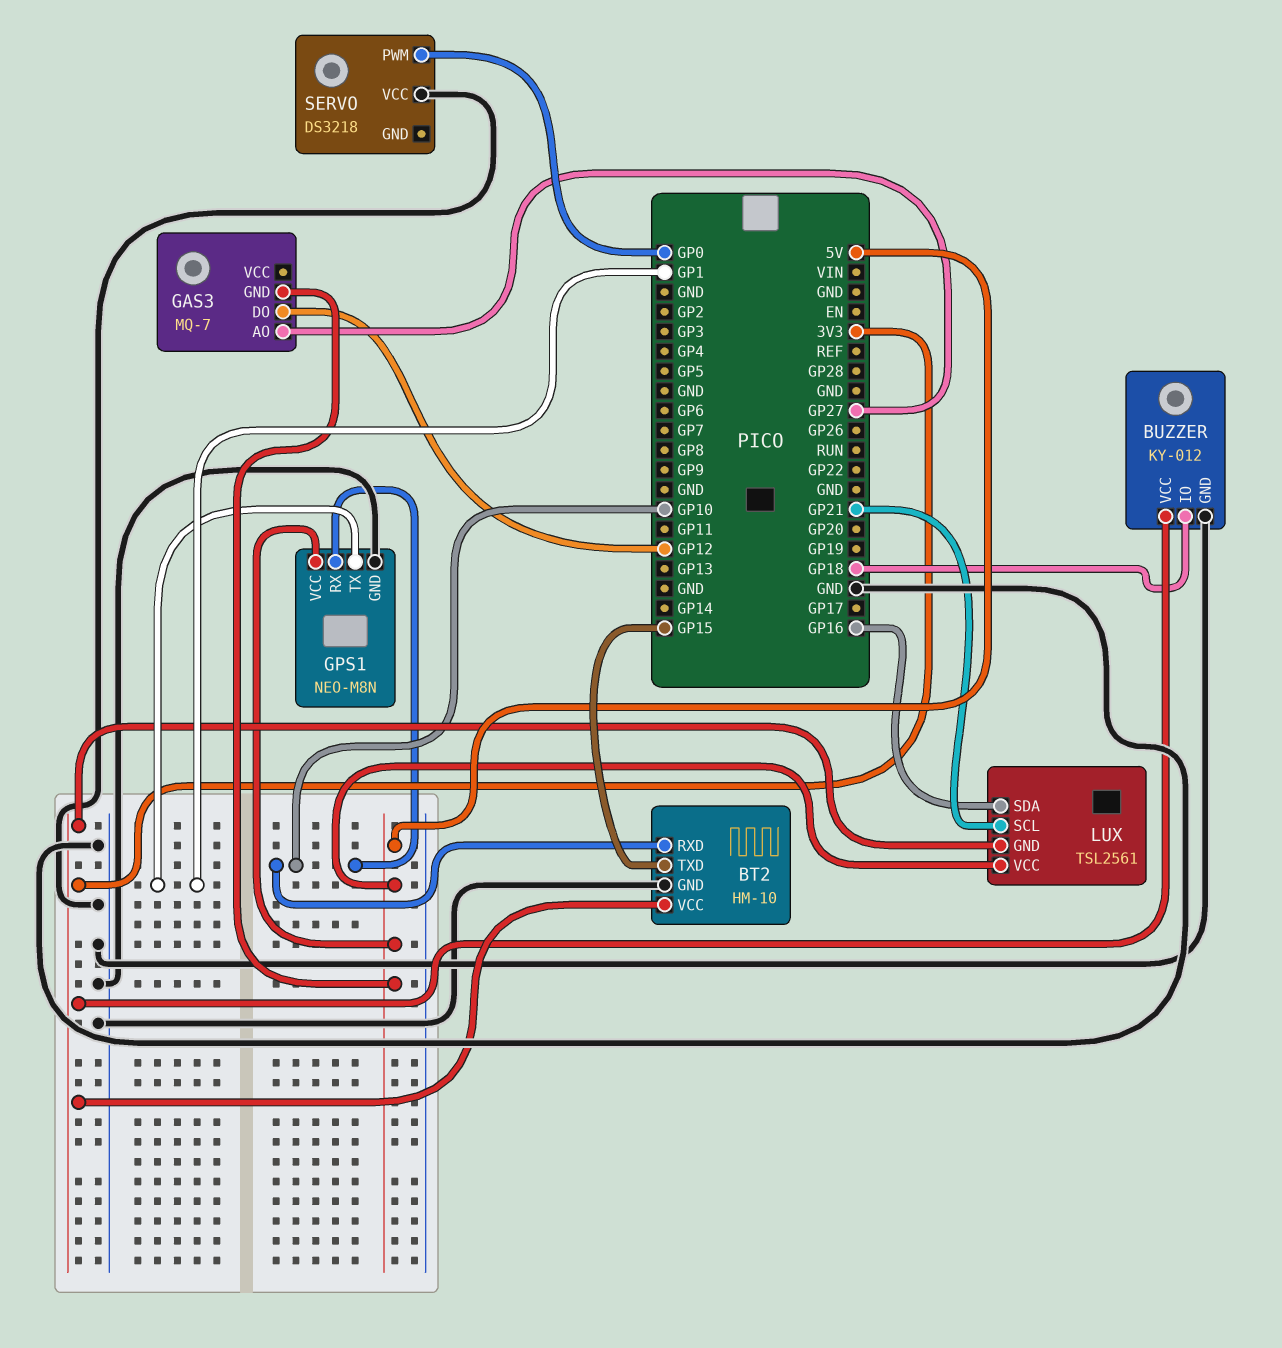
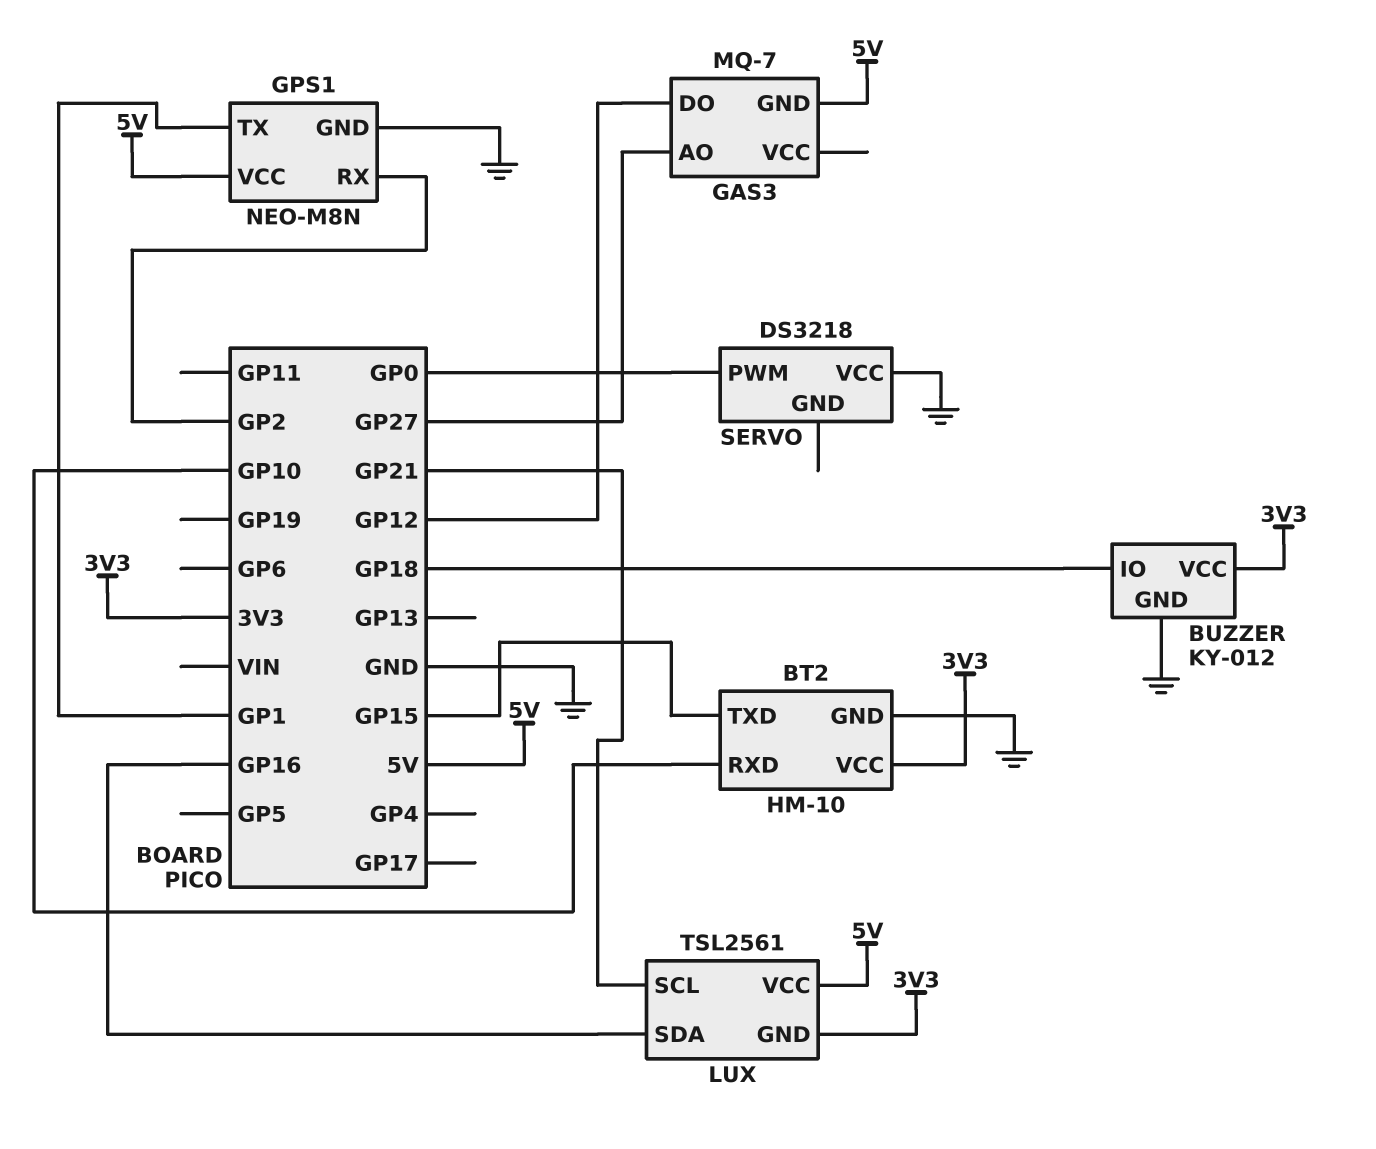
GPS1 pin RX: GP10 -> GP2

